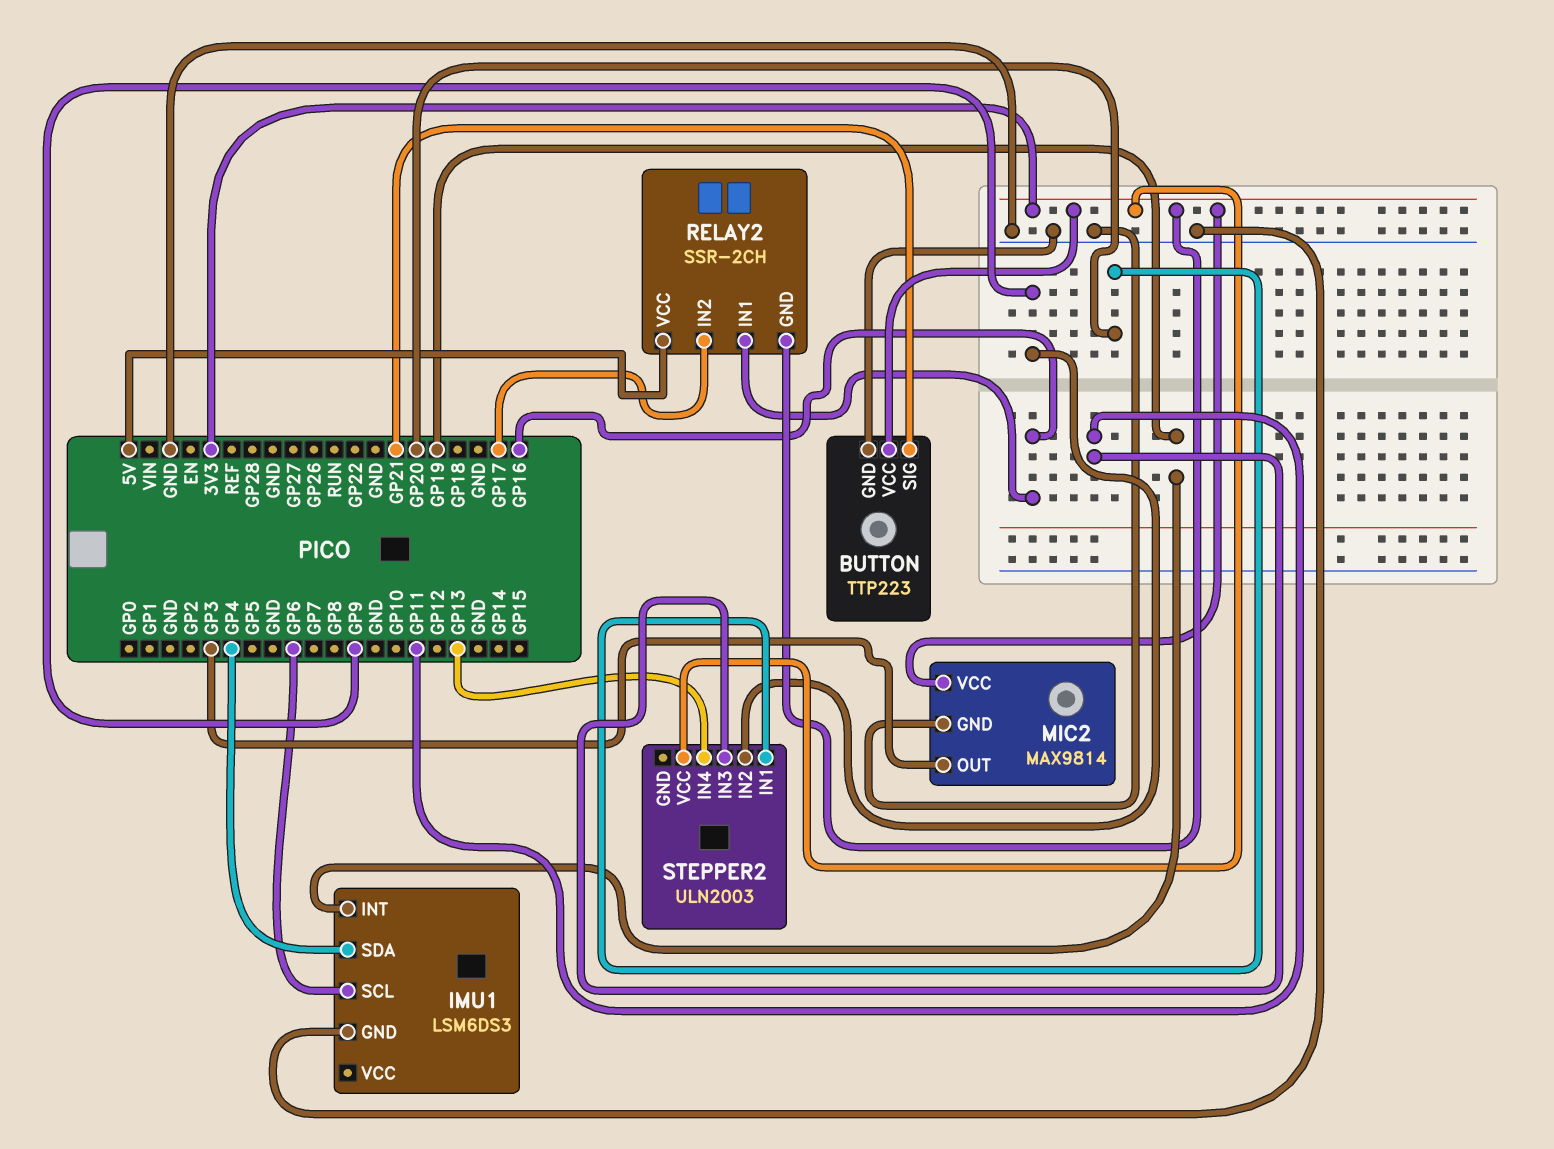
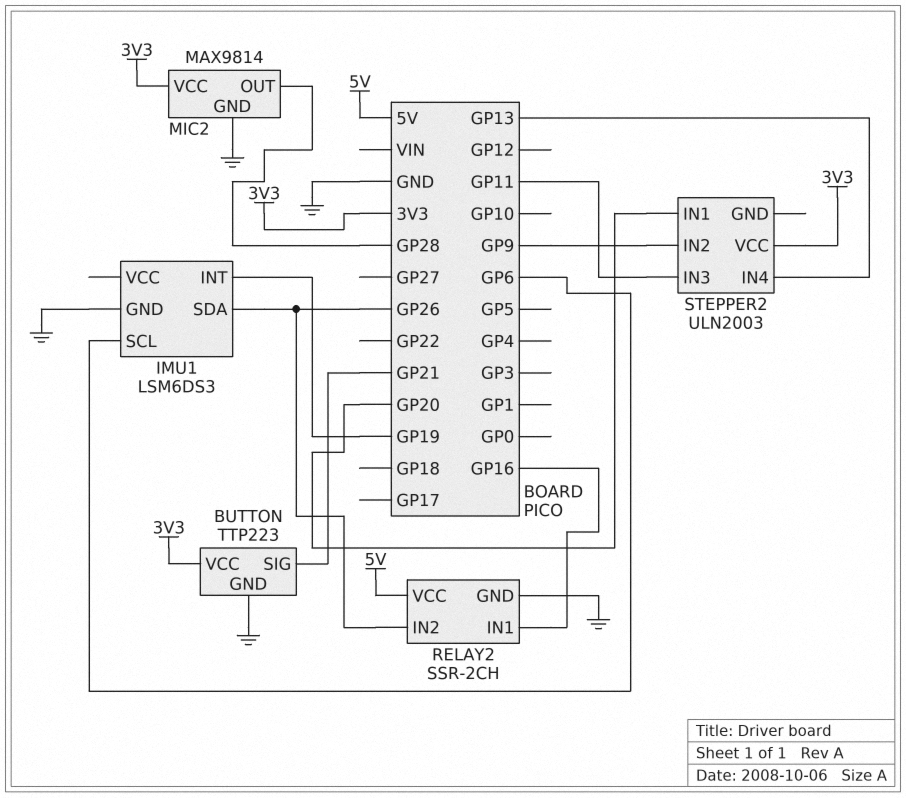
IMU1 pin SDA: GP4 -> GP26
MIC2 pin OUT: GP3 -> GP28
RELAY2 pin GND: 3V3 -> GND
RELAY2 pin IN2: GP17 -> GP26

